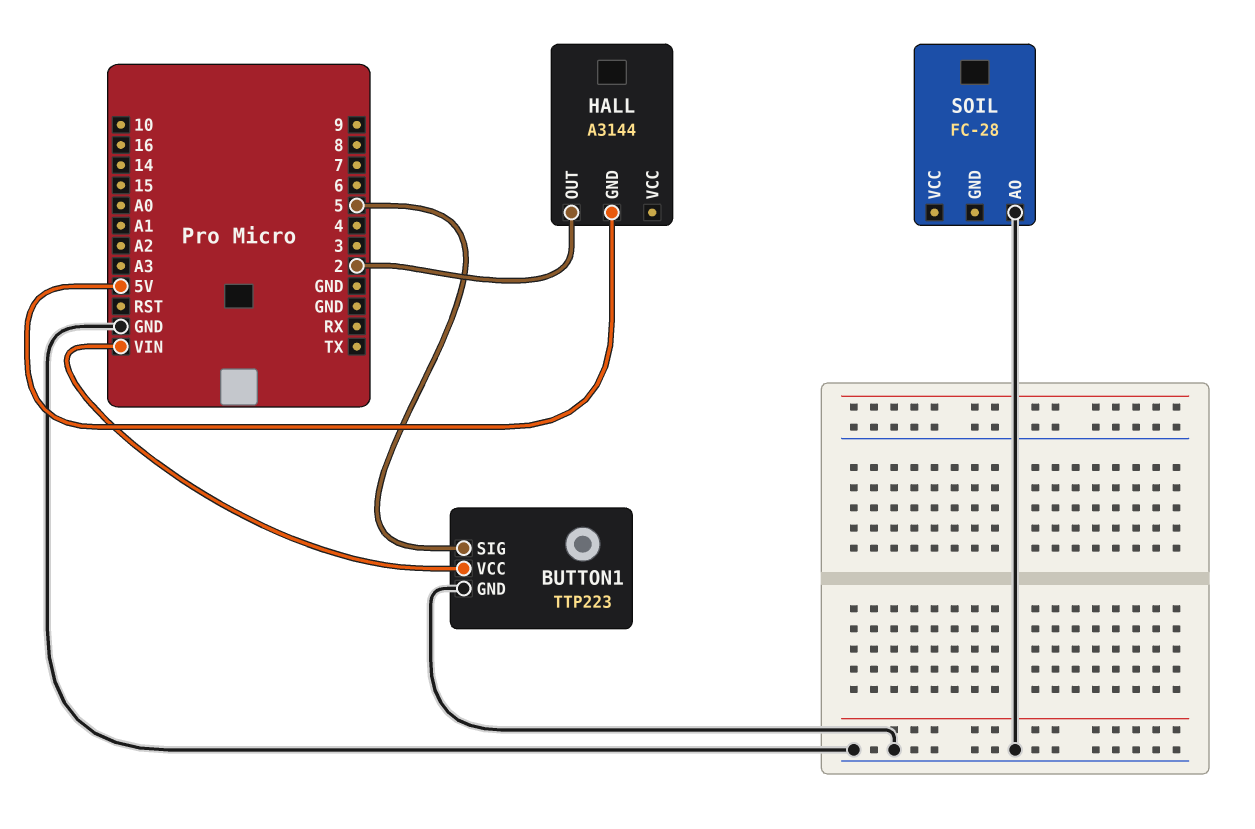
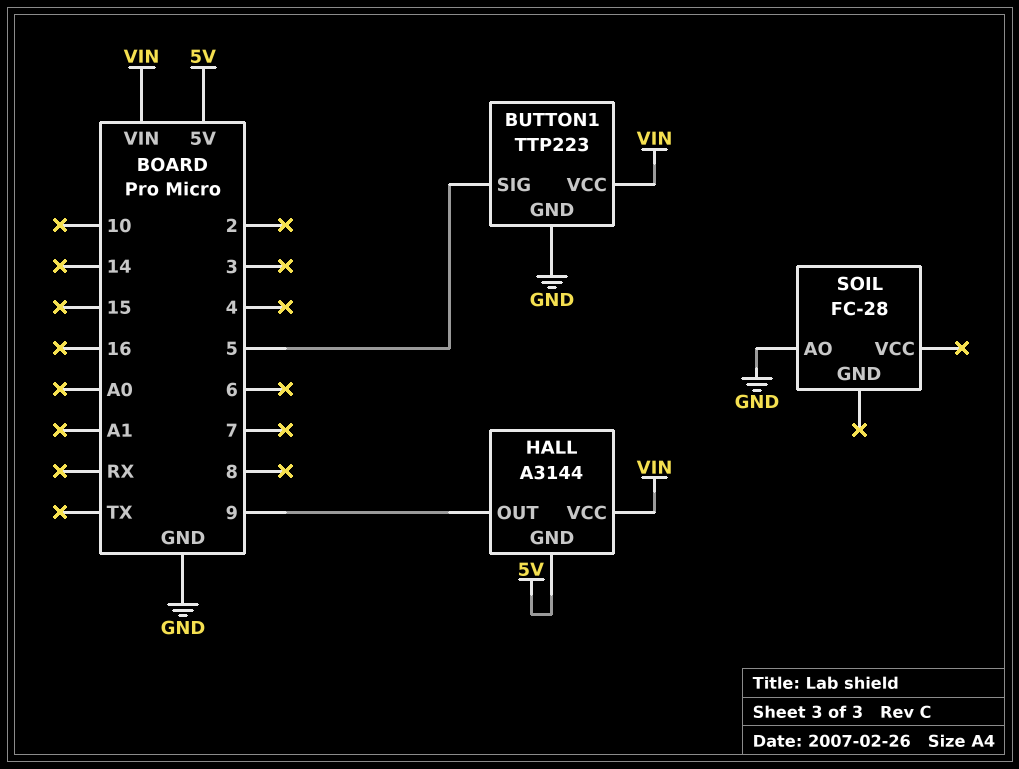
HALL pin OUT: 2 -> 9
HALL pin VCC: none -> VIN

